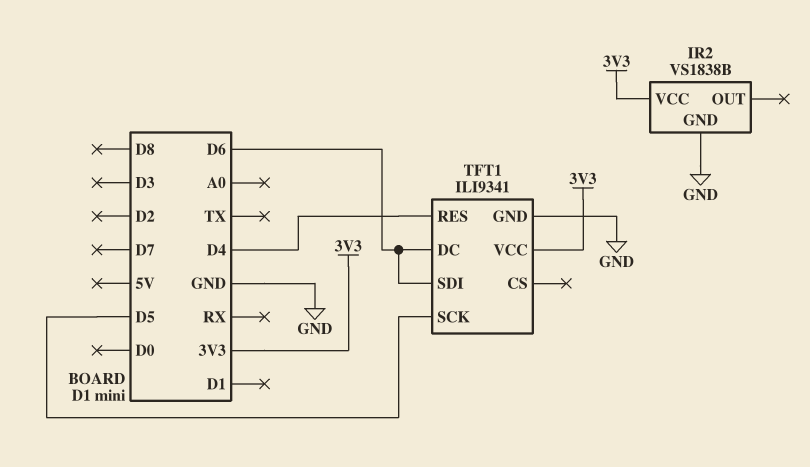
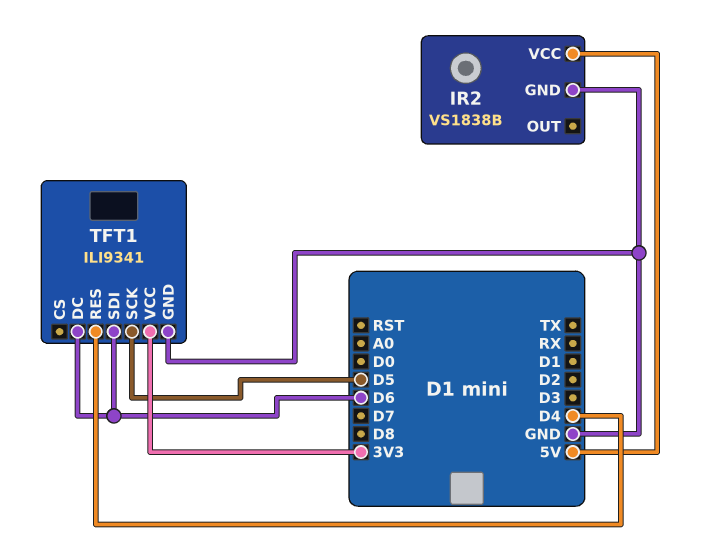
IR2 pin VCC: 3V3 -> 5V

